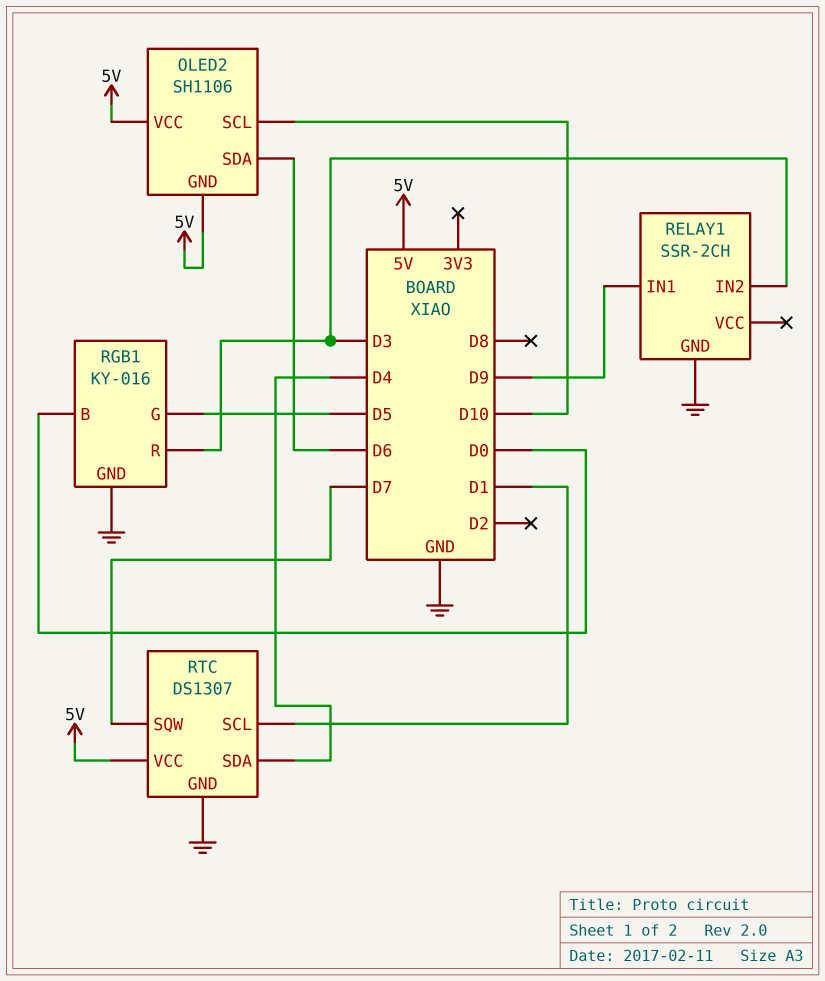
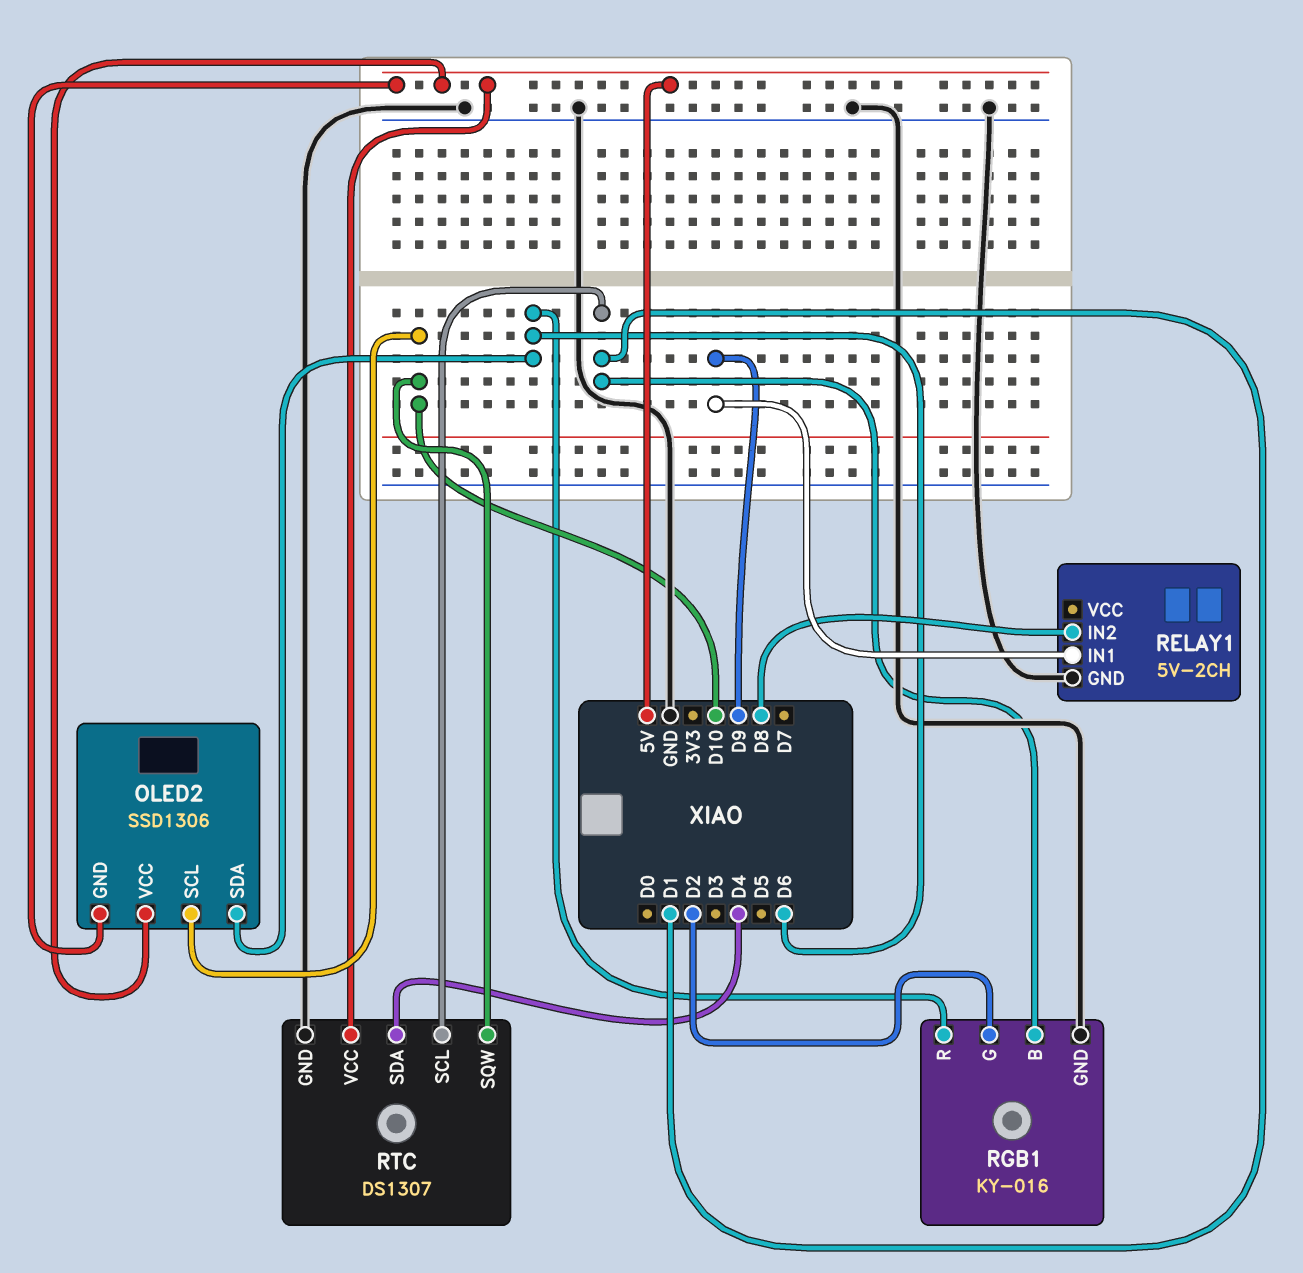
OLED2: SH1106 -> SSD1306
RELAY1: SSR-2CH -> 5V-2CH
RELAY1 pin IN2: D3 -> D8
RGB1 pin B: D0 -> D1
RGB1 pin G: D5 -> D2
RGB1 pin R: D3 -> D6
RTC pin SQW: D7 -> D10

